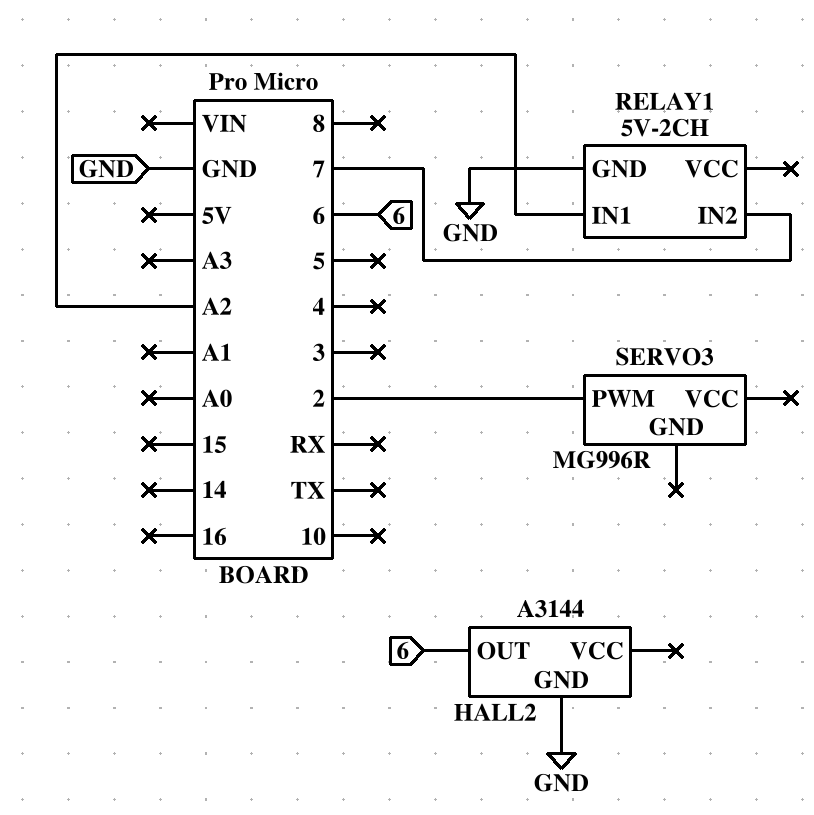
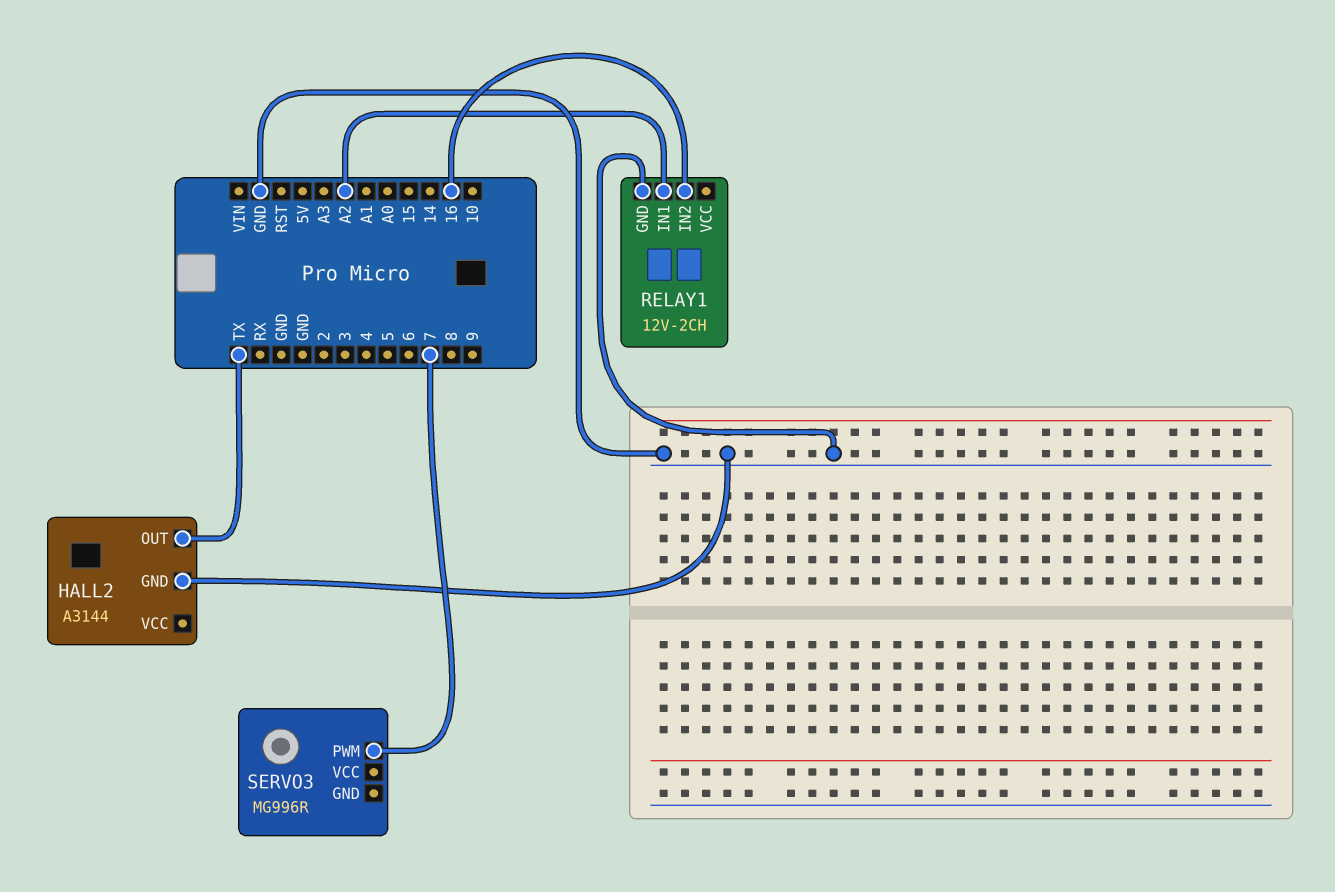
HALL2 pin OUT: 6 -> TX
RELAY1: 5V-2CH -> 12V-2CH
RELAY1 pin IN2: 7 -> 16
SERVO3 pin PWM: 2 -> 7

